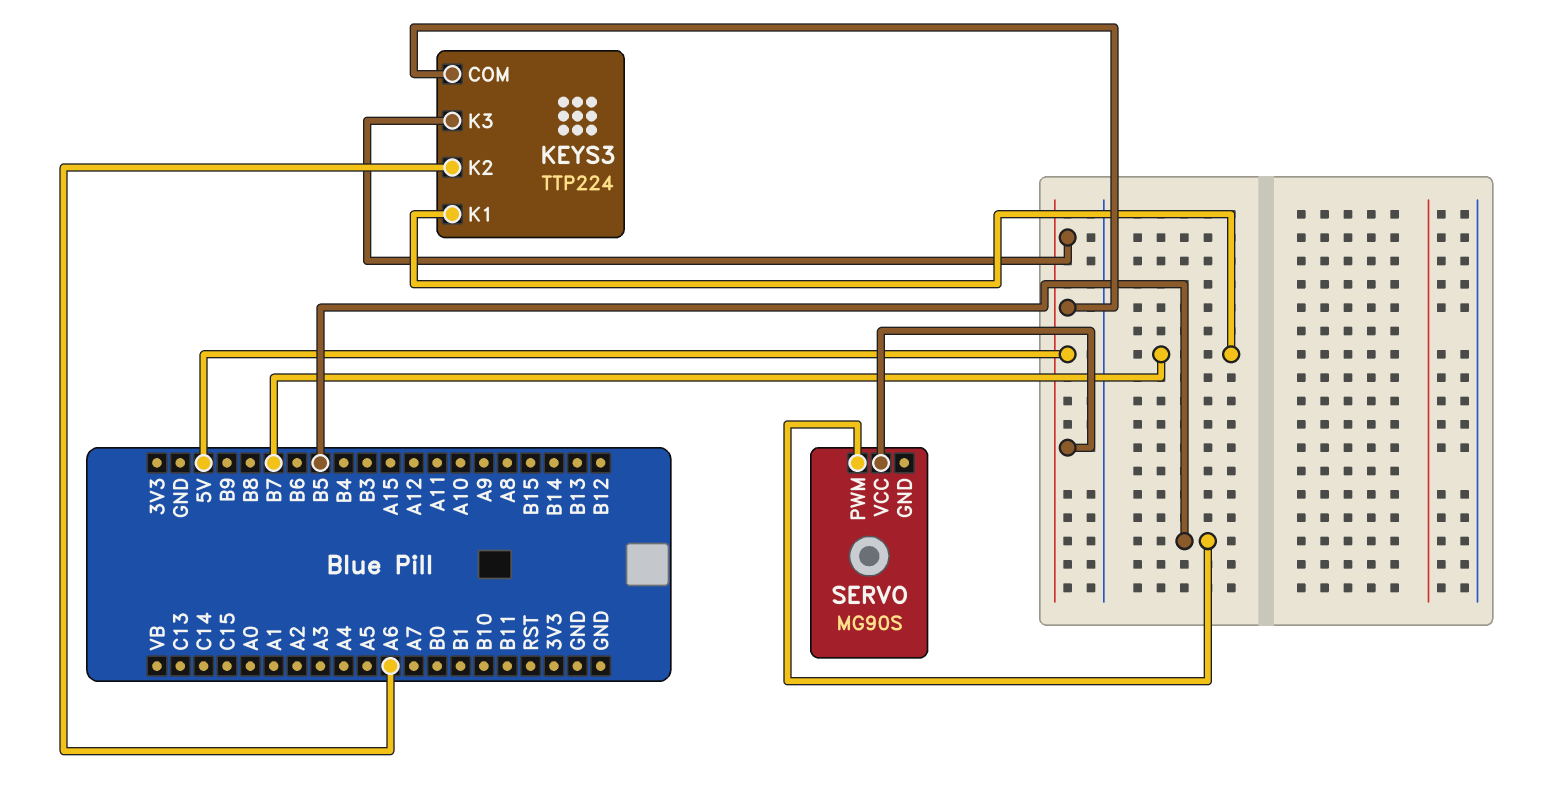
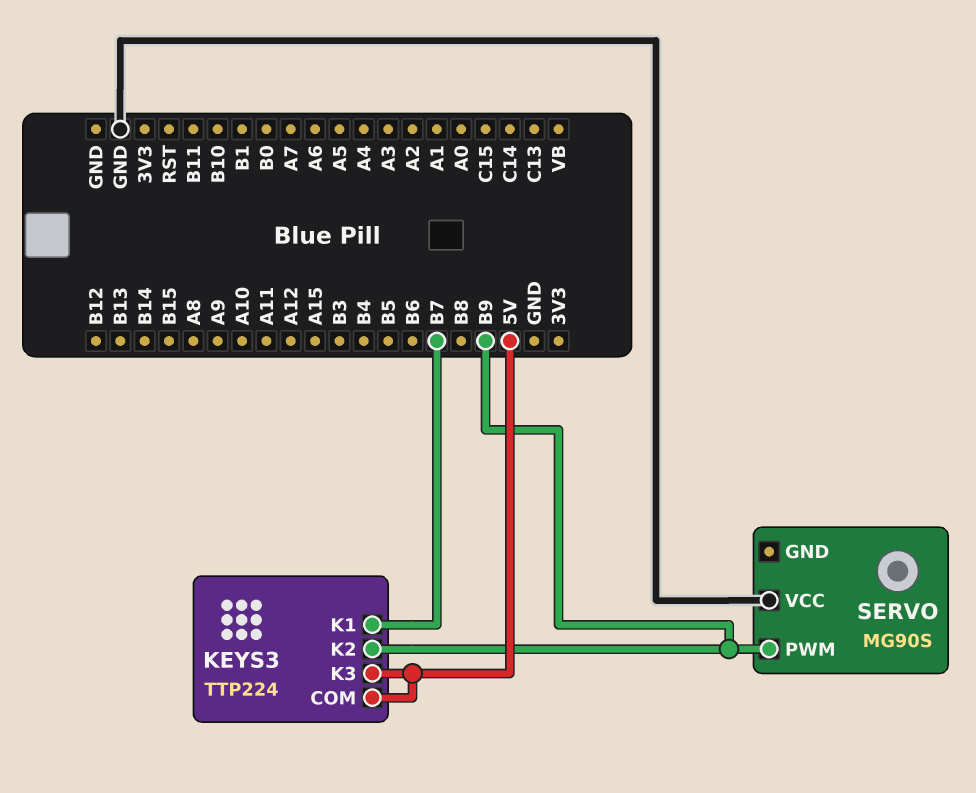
KEYS3 pin K2: A6 -> B9
SERVO pin PWM: B5 -> B9
SERVO pin VCC: 5V -> GND

